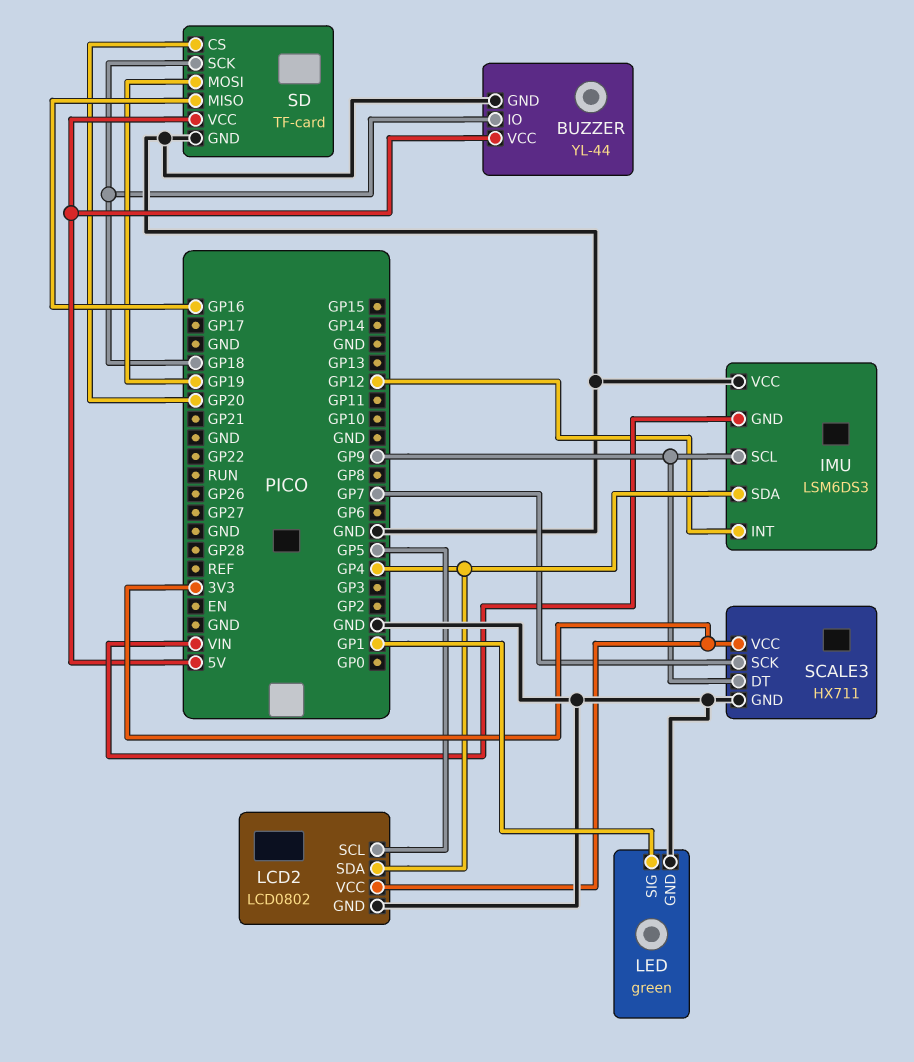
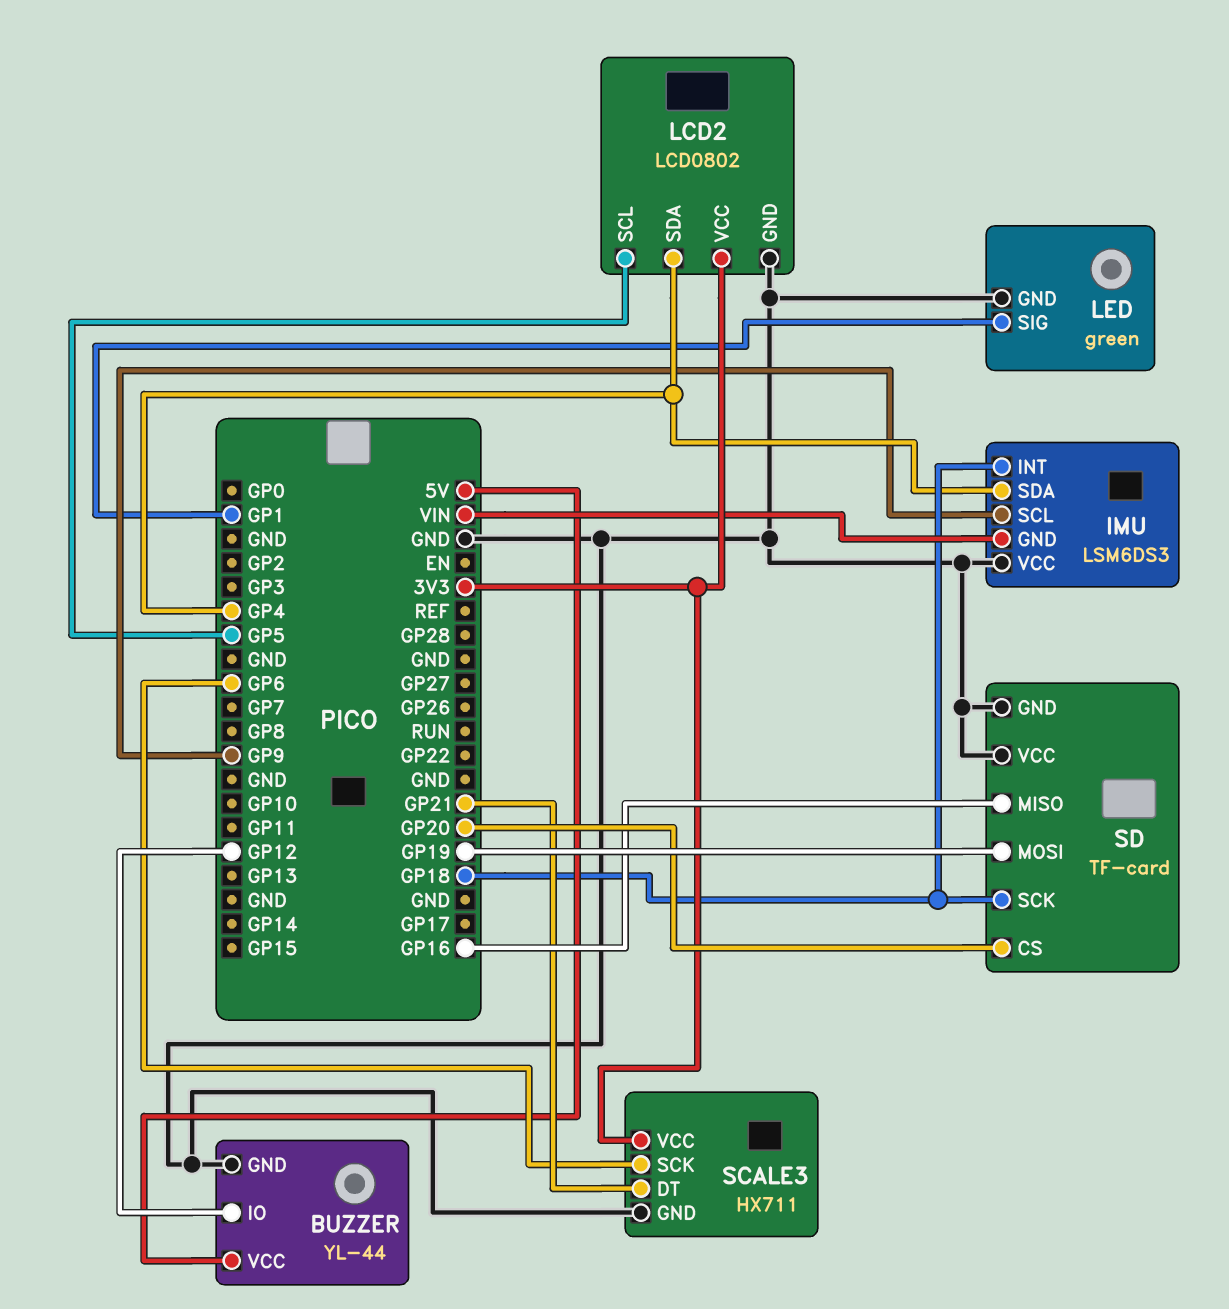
BUZZER pin IO: GP18 -> GP12
IMU pin INT: GP12 -> GP18
SCALE3 pin DT: GP9 -> GP21
SCALE3 pin SCK: GP7 -> GP6
SD pin VCC: 5V -> GND

